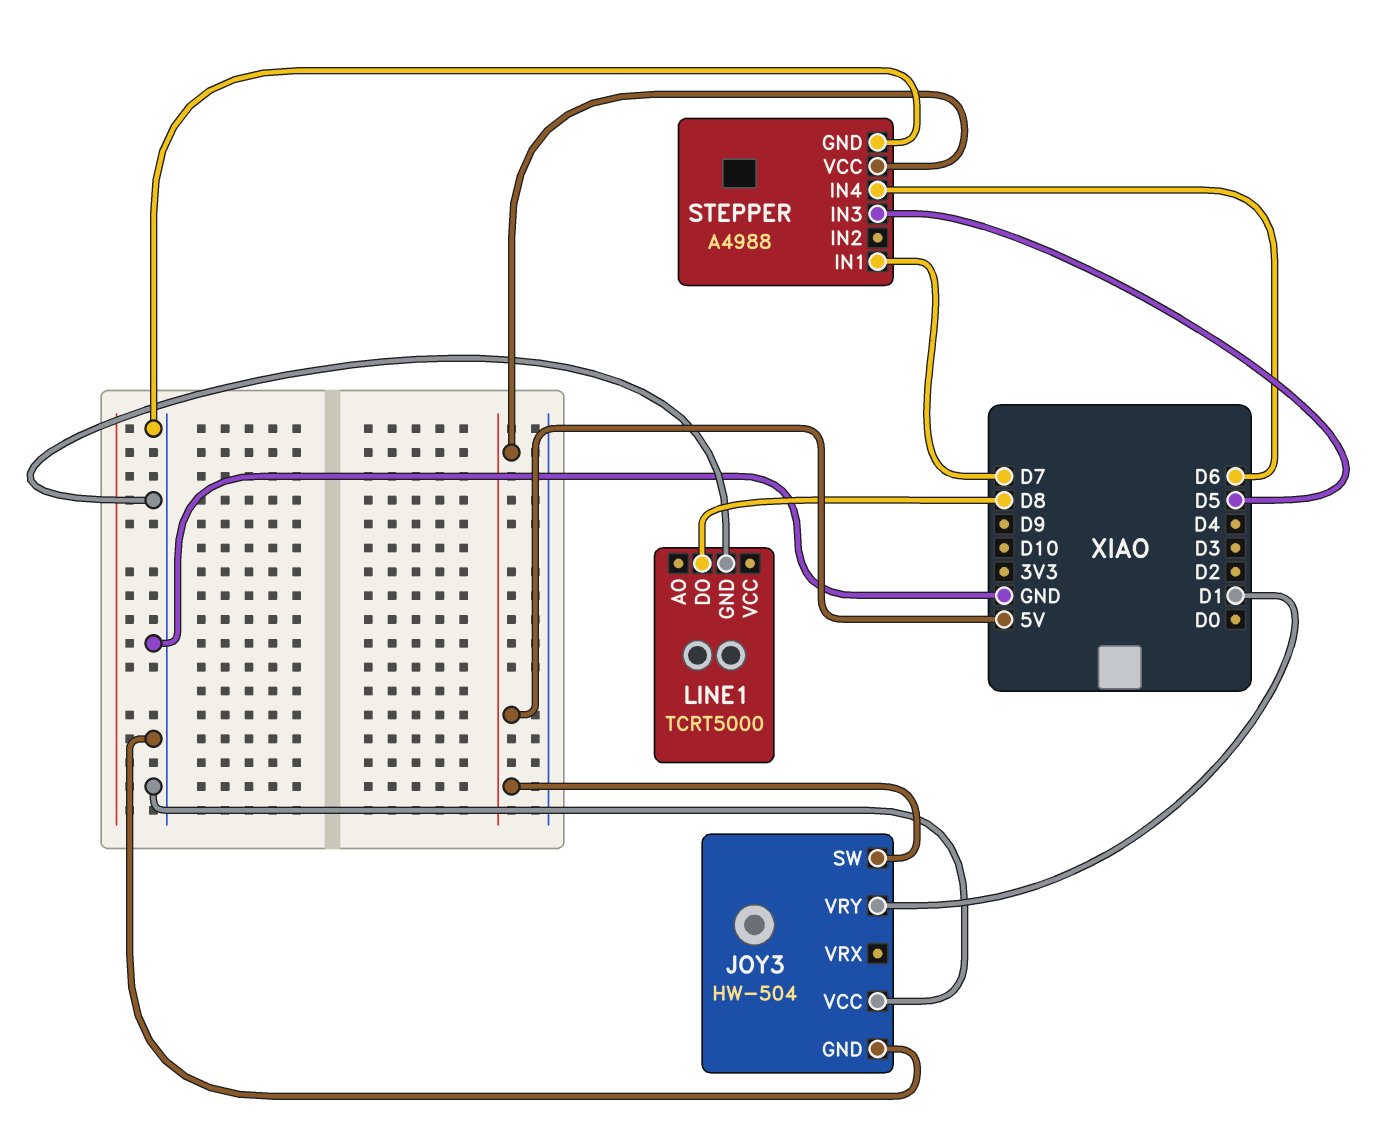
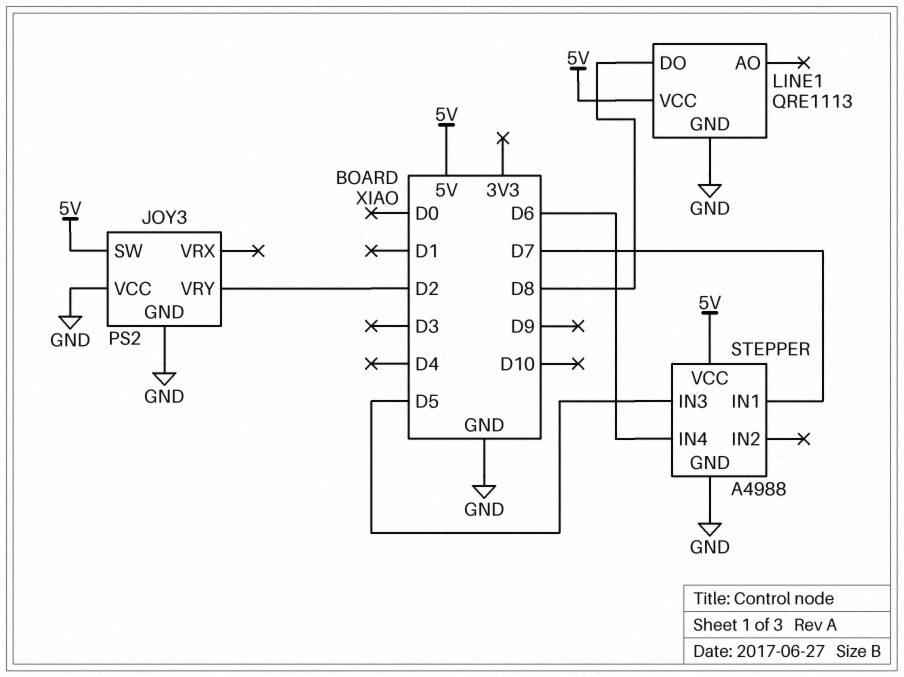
JOY3: HW-504 -> PS2
JOY3 pin VRY: D1 -> D2
LINE1: TCRT5000 -> QRE1113
LINE1 pin VCC: none -> 5V

